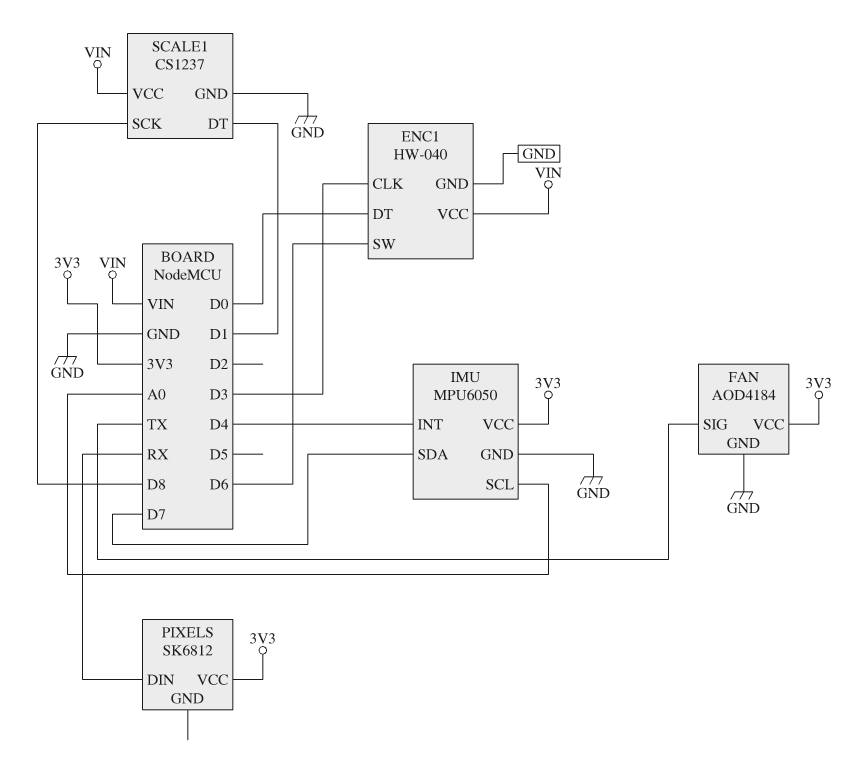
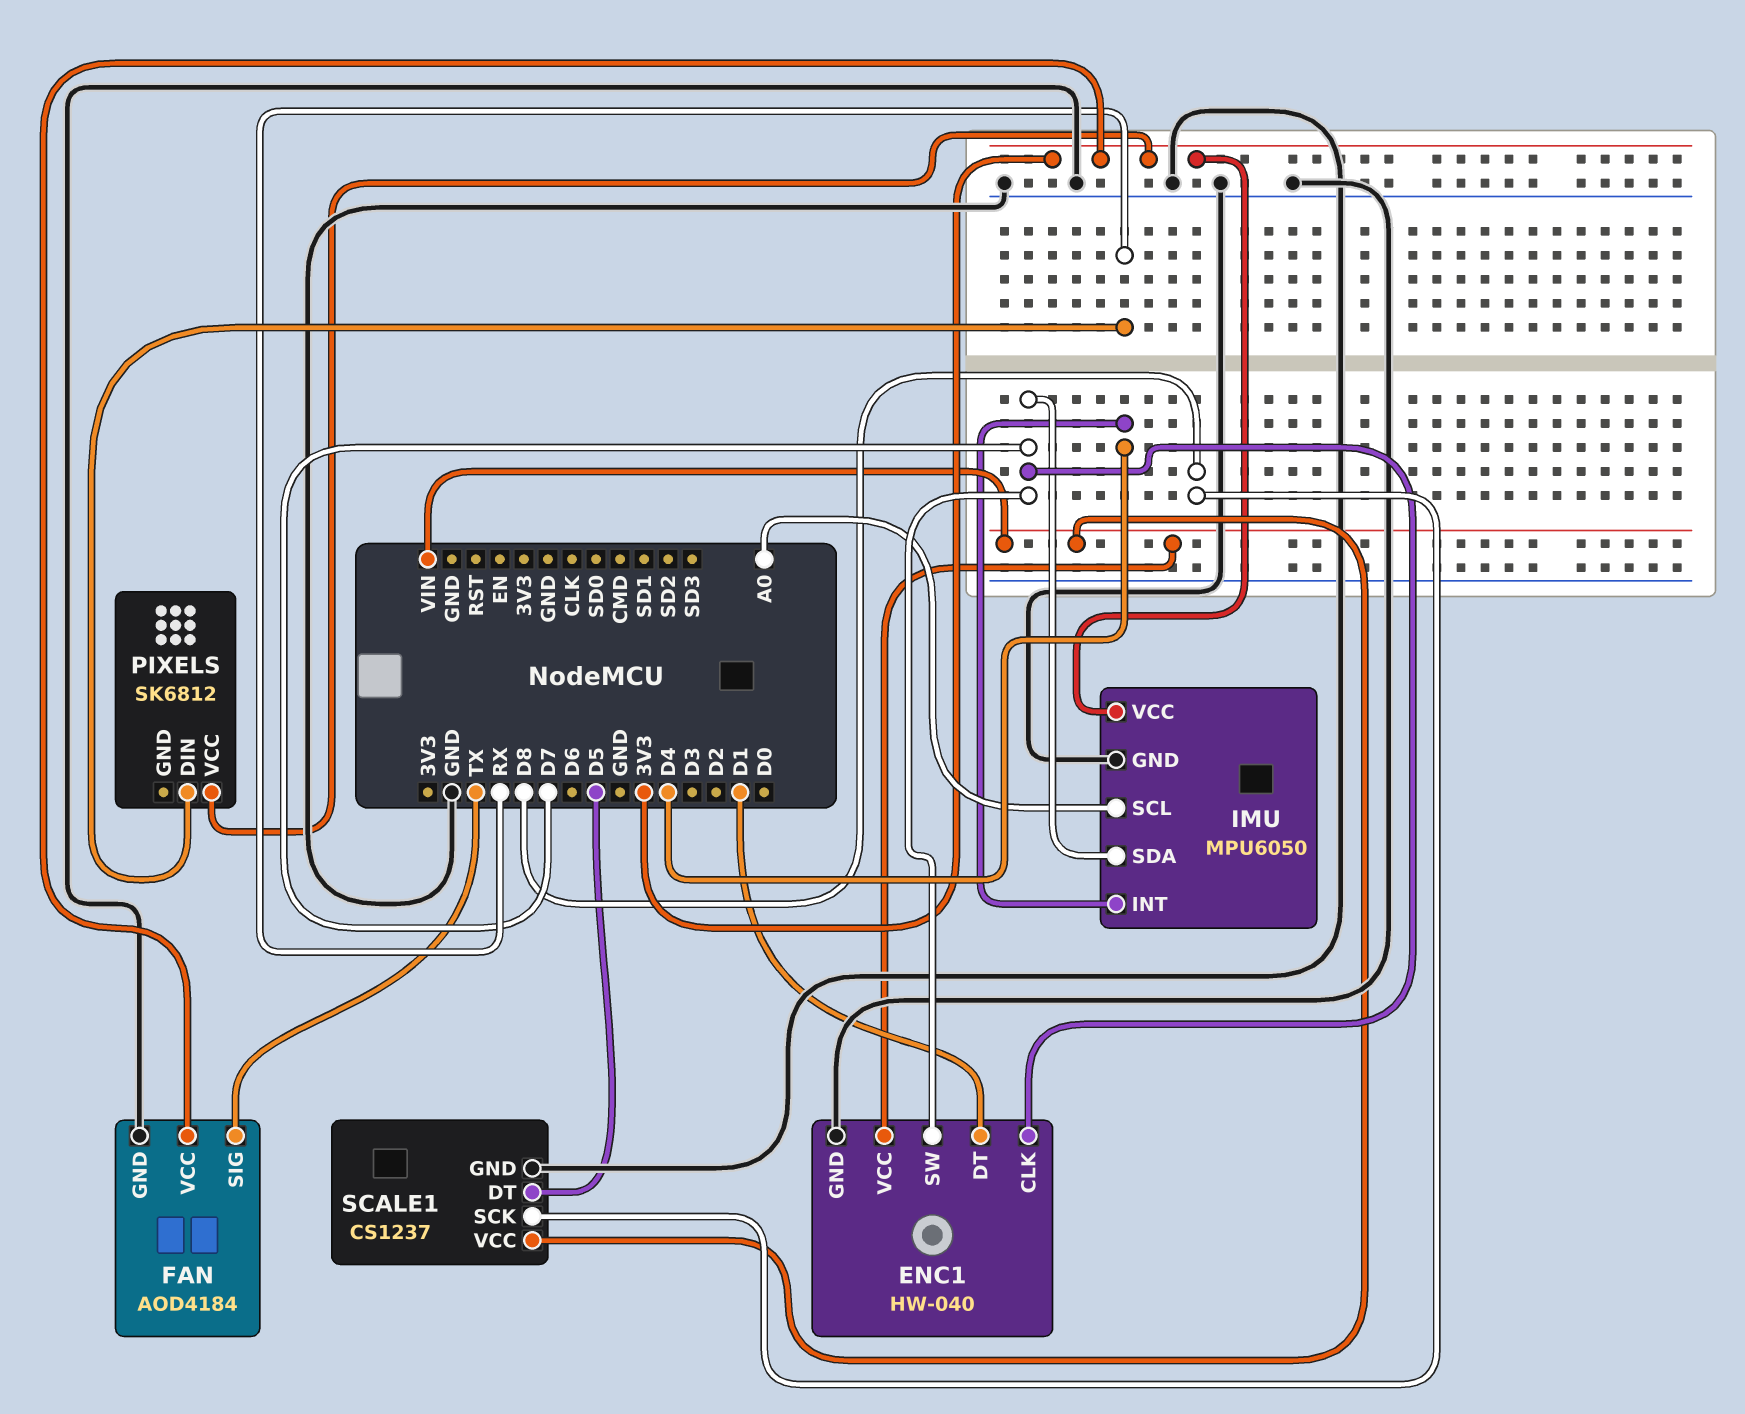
ENC1 pin CLK: D3 -> D7
ENC1 pin DT: D0 -> D1
ENC1 pin SW: D6 -> D7
SCALE1 pin DT: D1 -> D5

